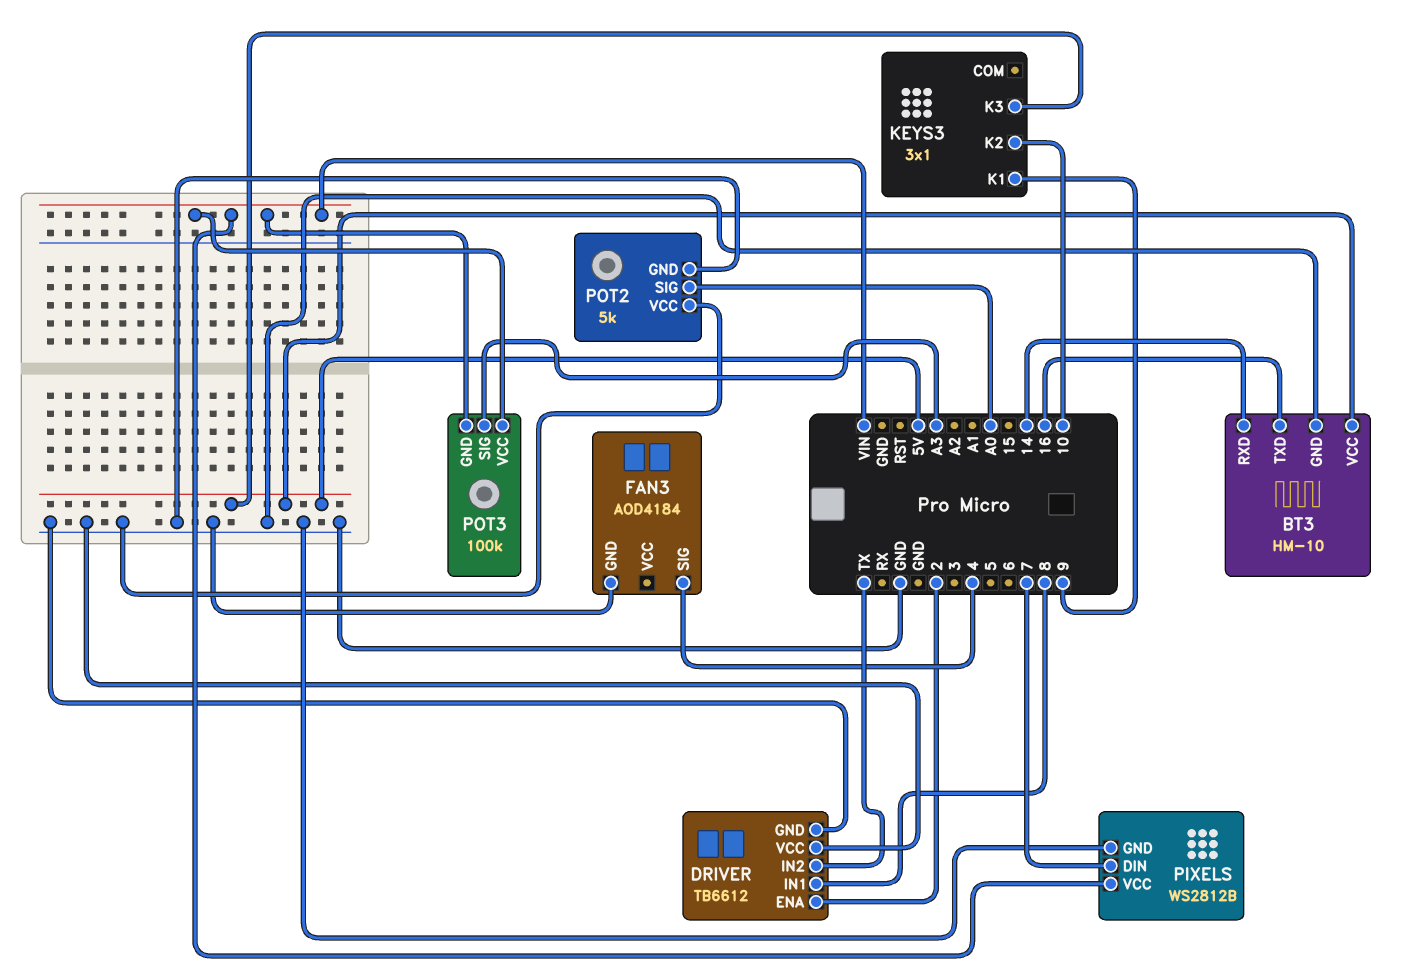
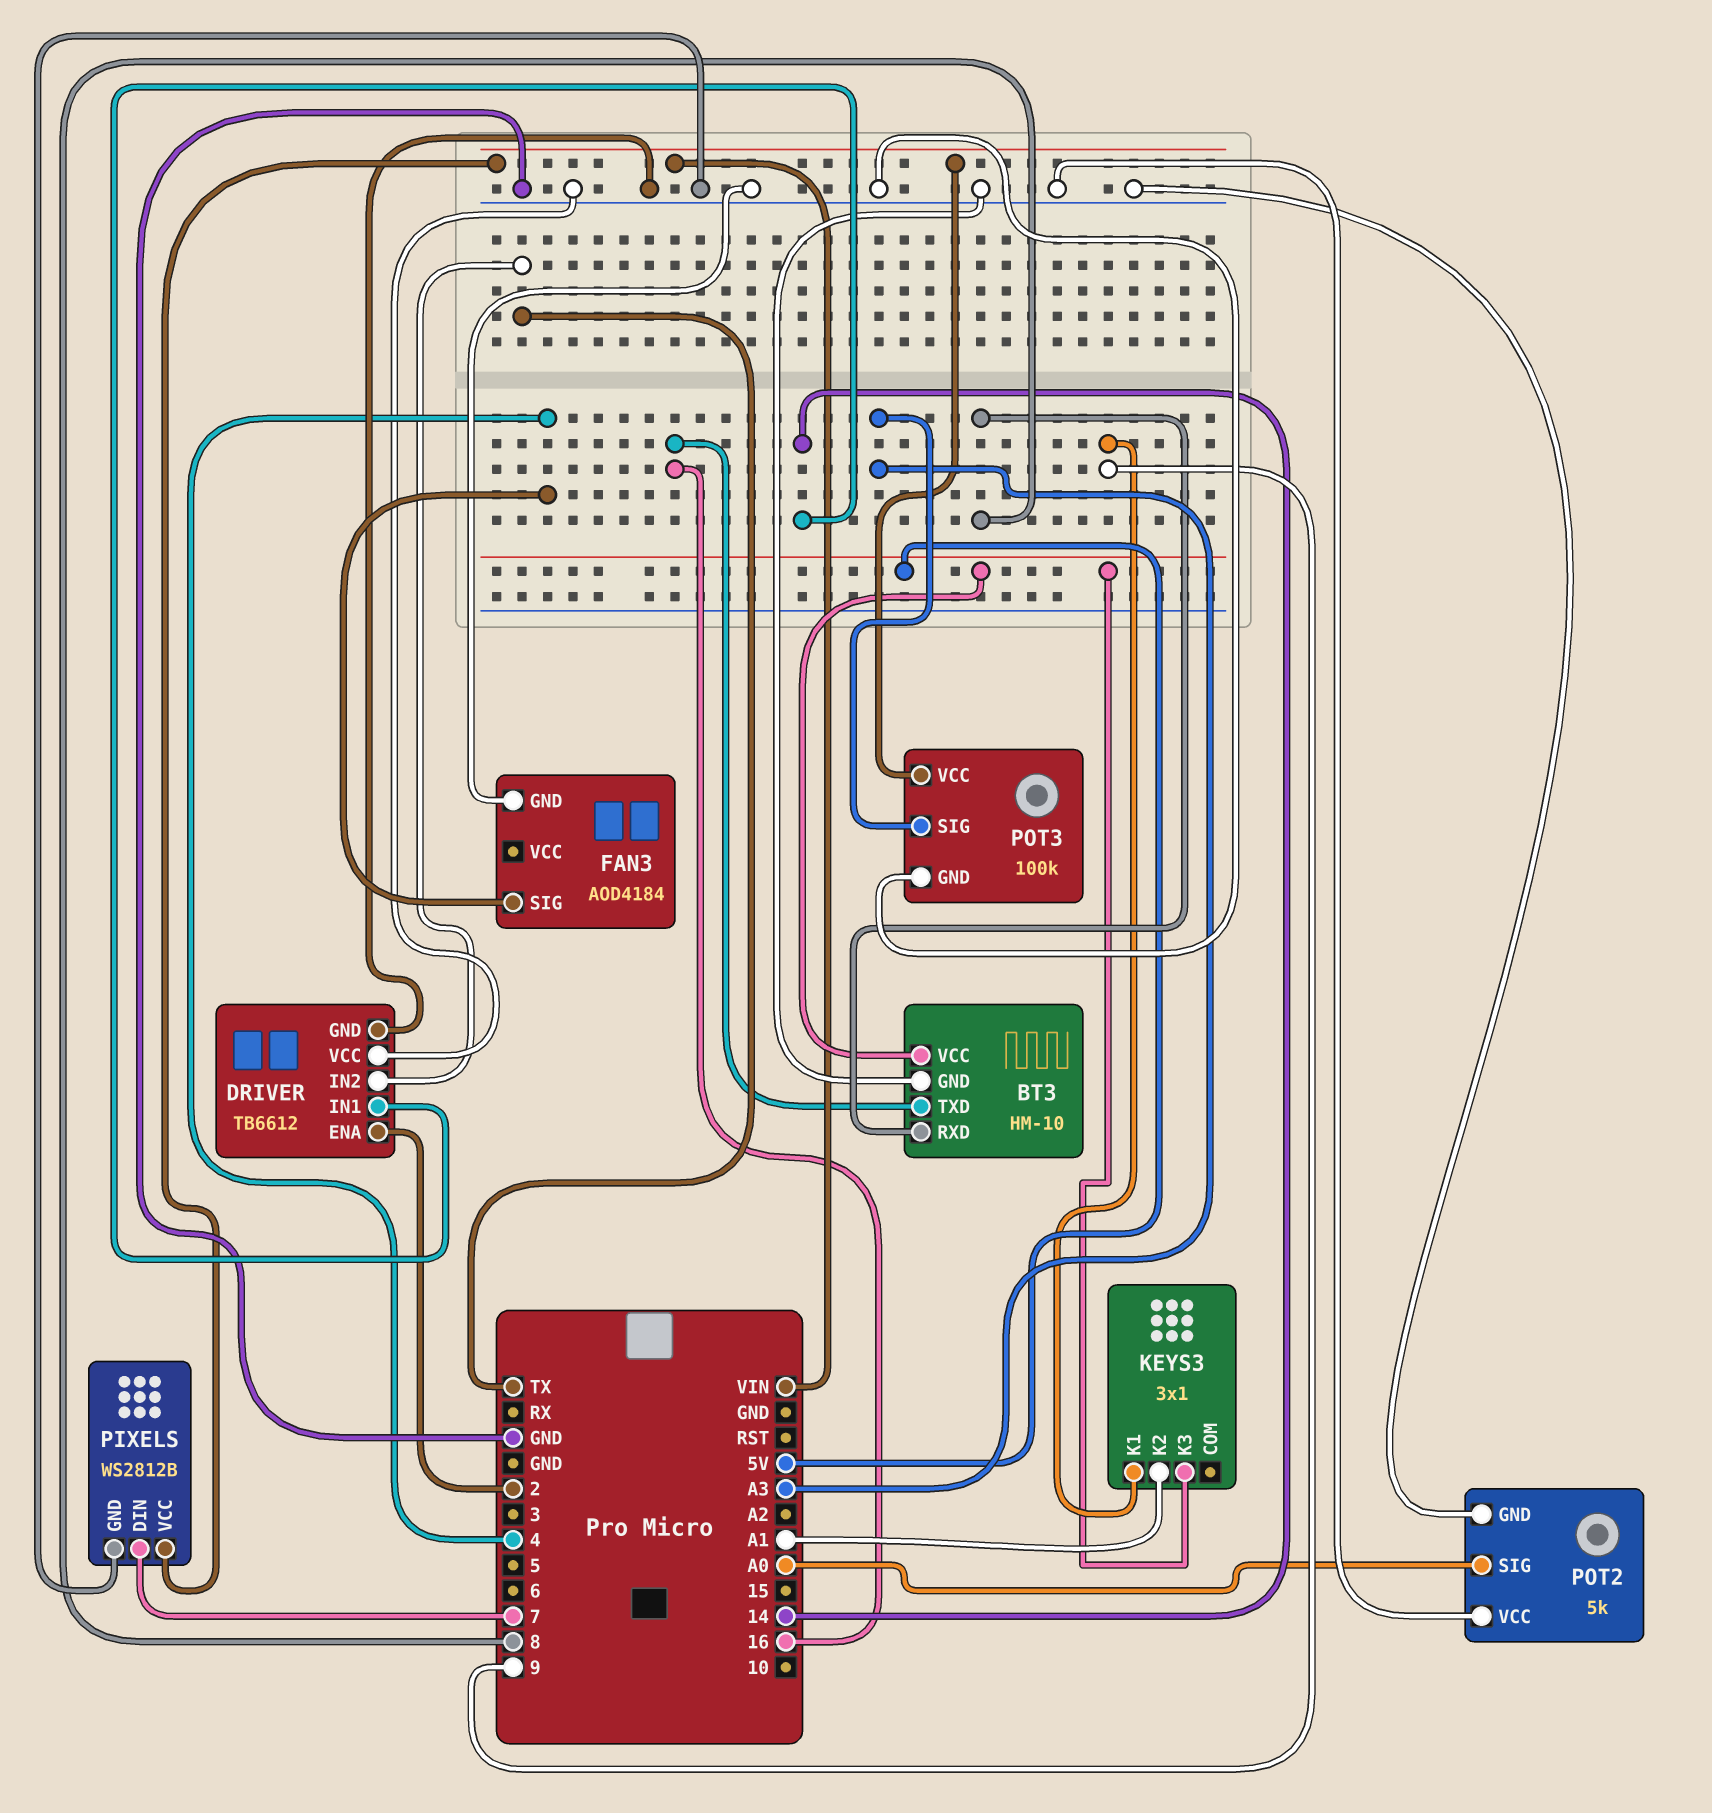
BT3 pin RXD: 14 -> 8
DRIVER pin IN1: 8 -> 14
KEYS3 pin K2: 10 -> A1
POT3 pin GND: VIN -> GND

